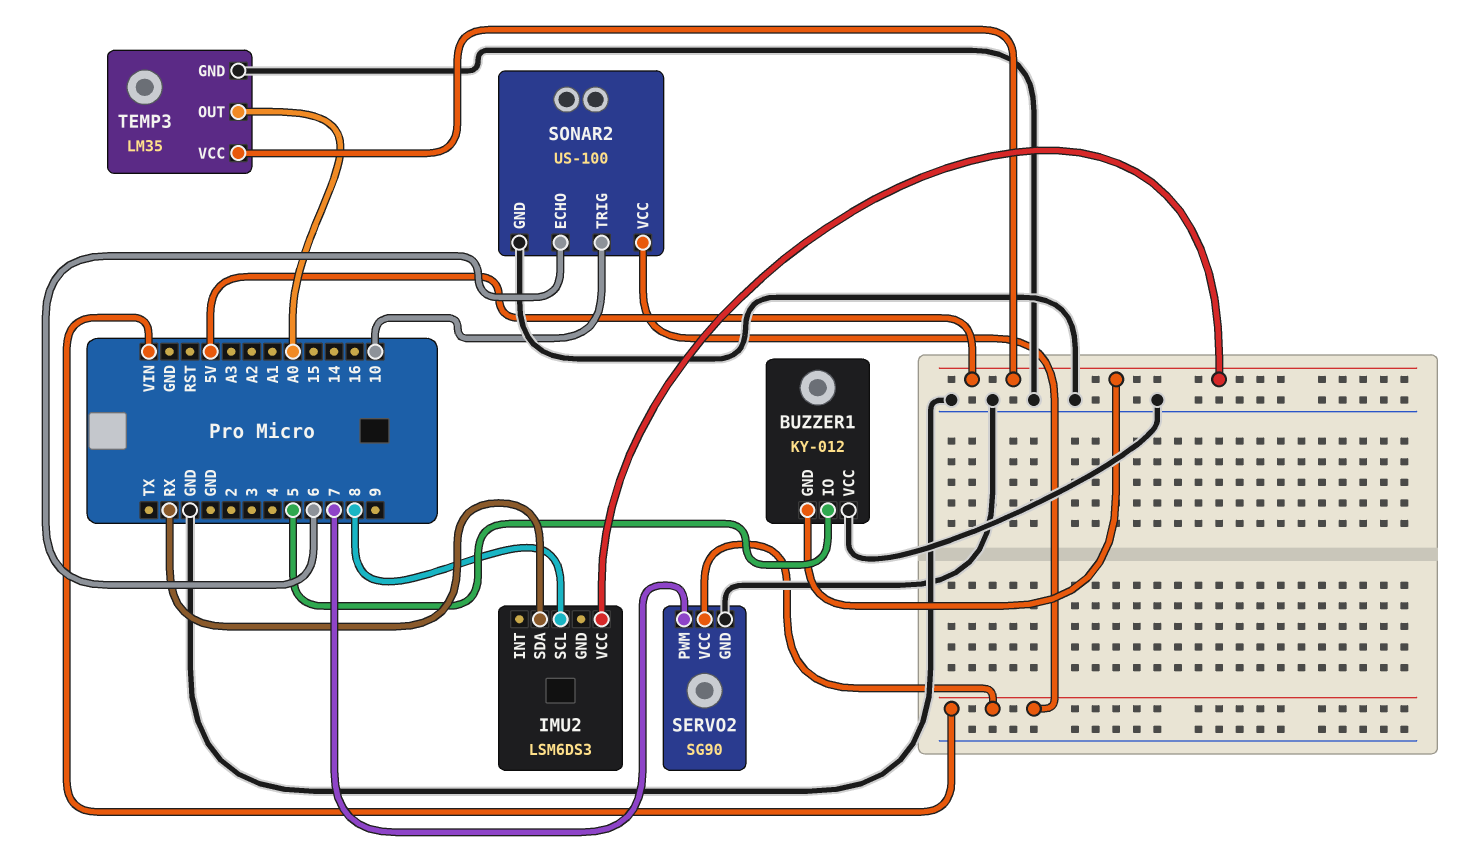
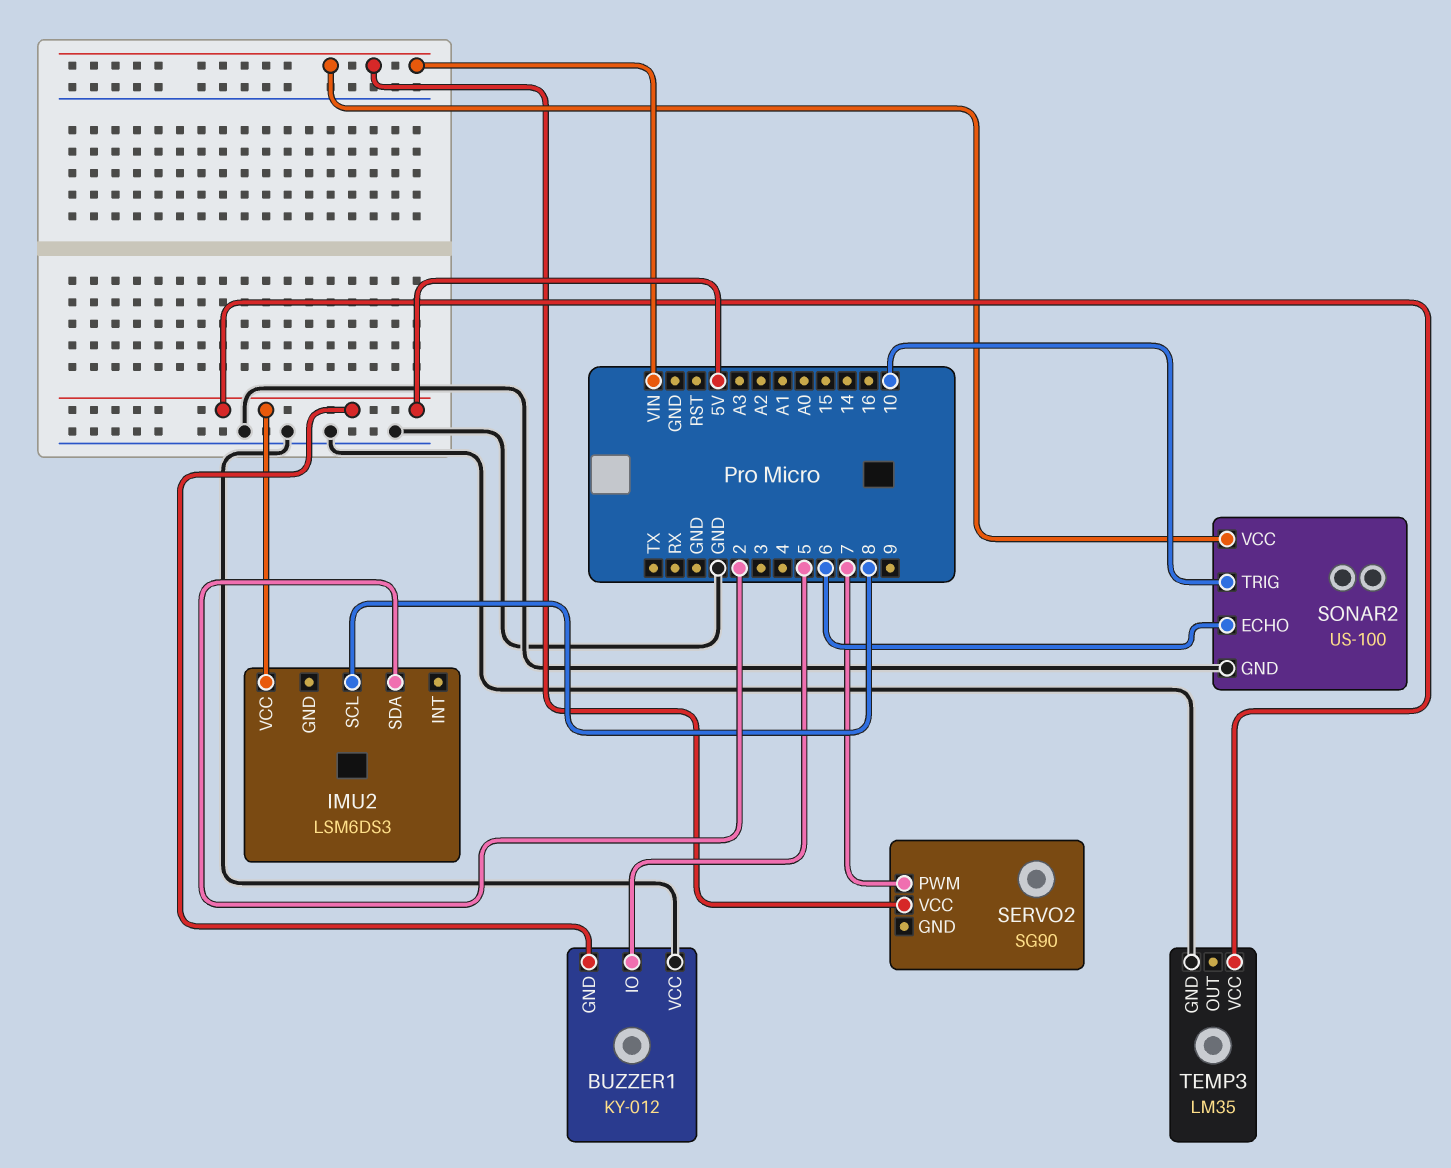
IMU2 pin SDA: RX -> 2
SERVO2 pin GND: GND -> none
TEMP3 pin OUT: A0 -> none

